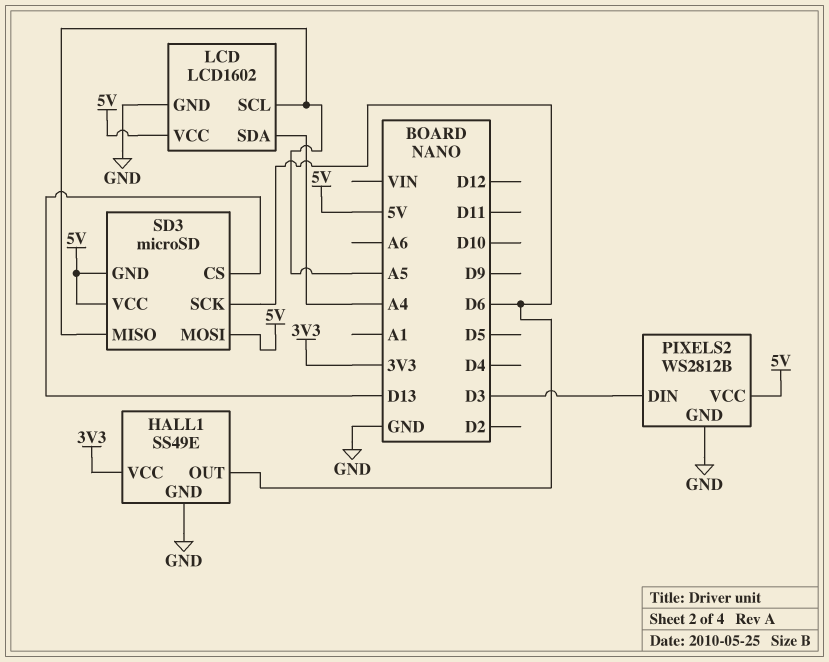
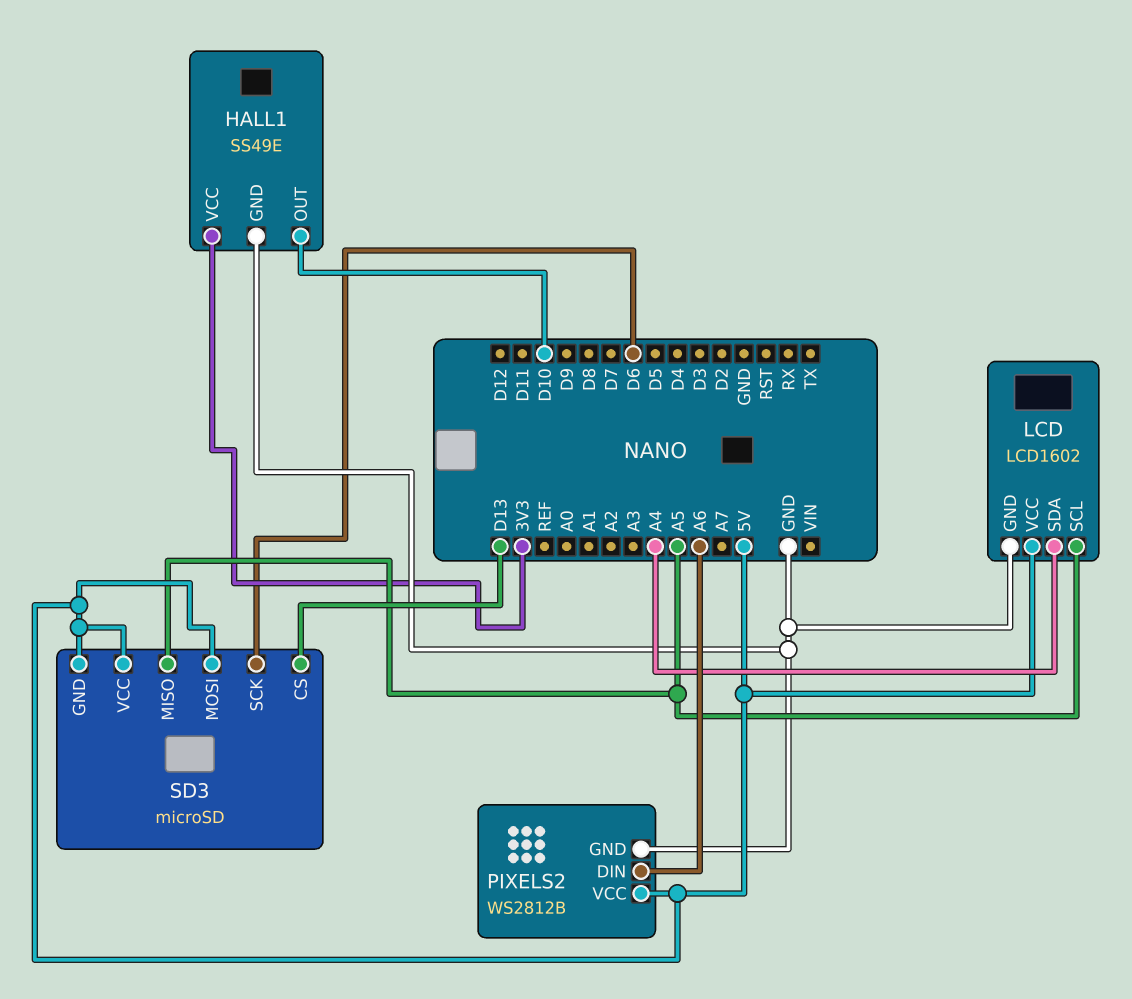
HALL1 pin OUT: D6 -> D10
PIXELS2 pin DIN: D3 -> A6

